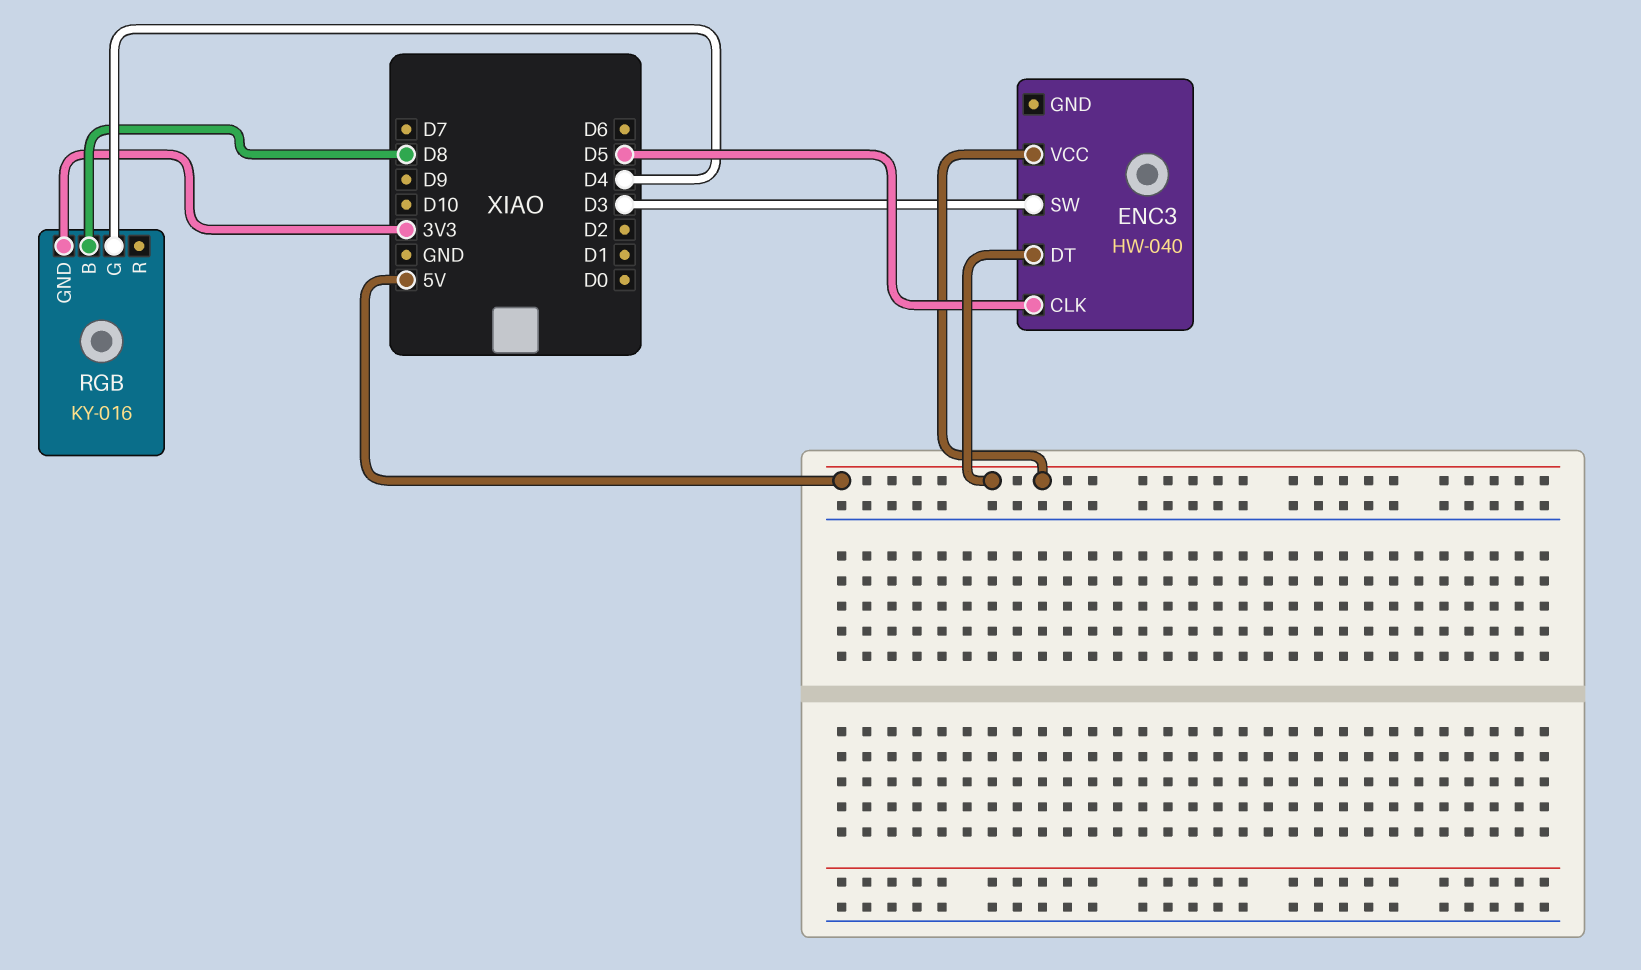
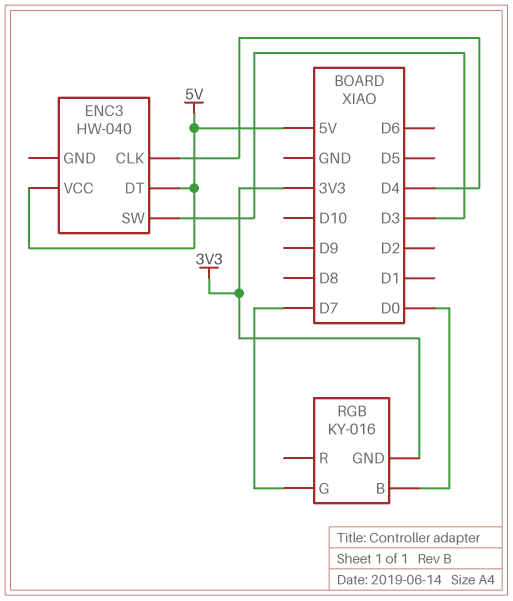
ENC3 pin CLK: D5 -> D4
RGB pin B: D8 -> D0
RGB pin G: D4 -> D7

